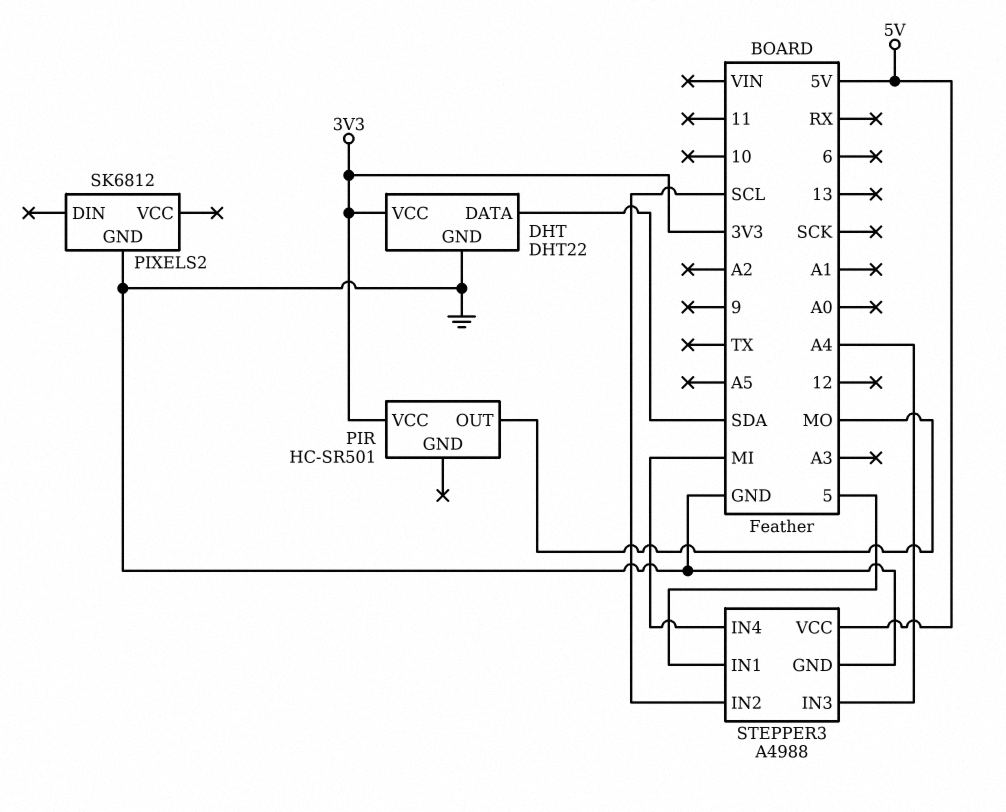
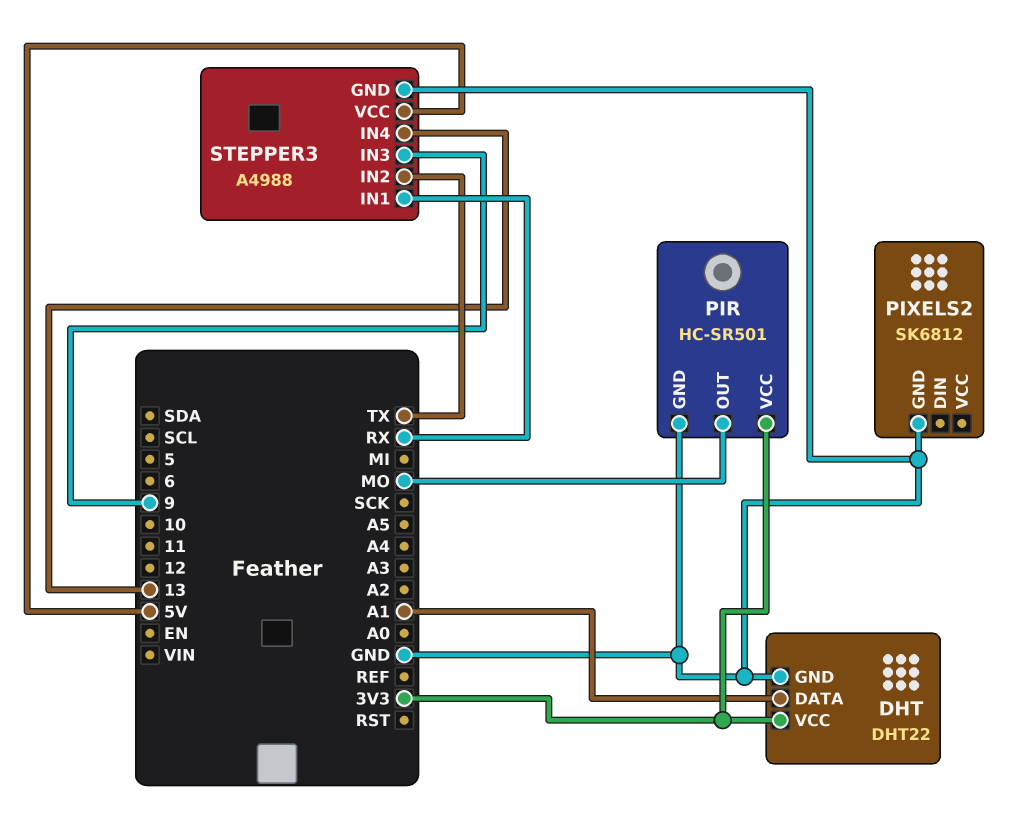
DHT pin DATA: SDA -> A1
PIR pin GND: none -> GND
STEPPER3 pin IN1: 5 -> RX
STEPPER3 pin IN2: SCL -> TX
STEPPER3 pin IN3: A4 -> 9
STEPPER3 pin IN4: MI -> 13

